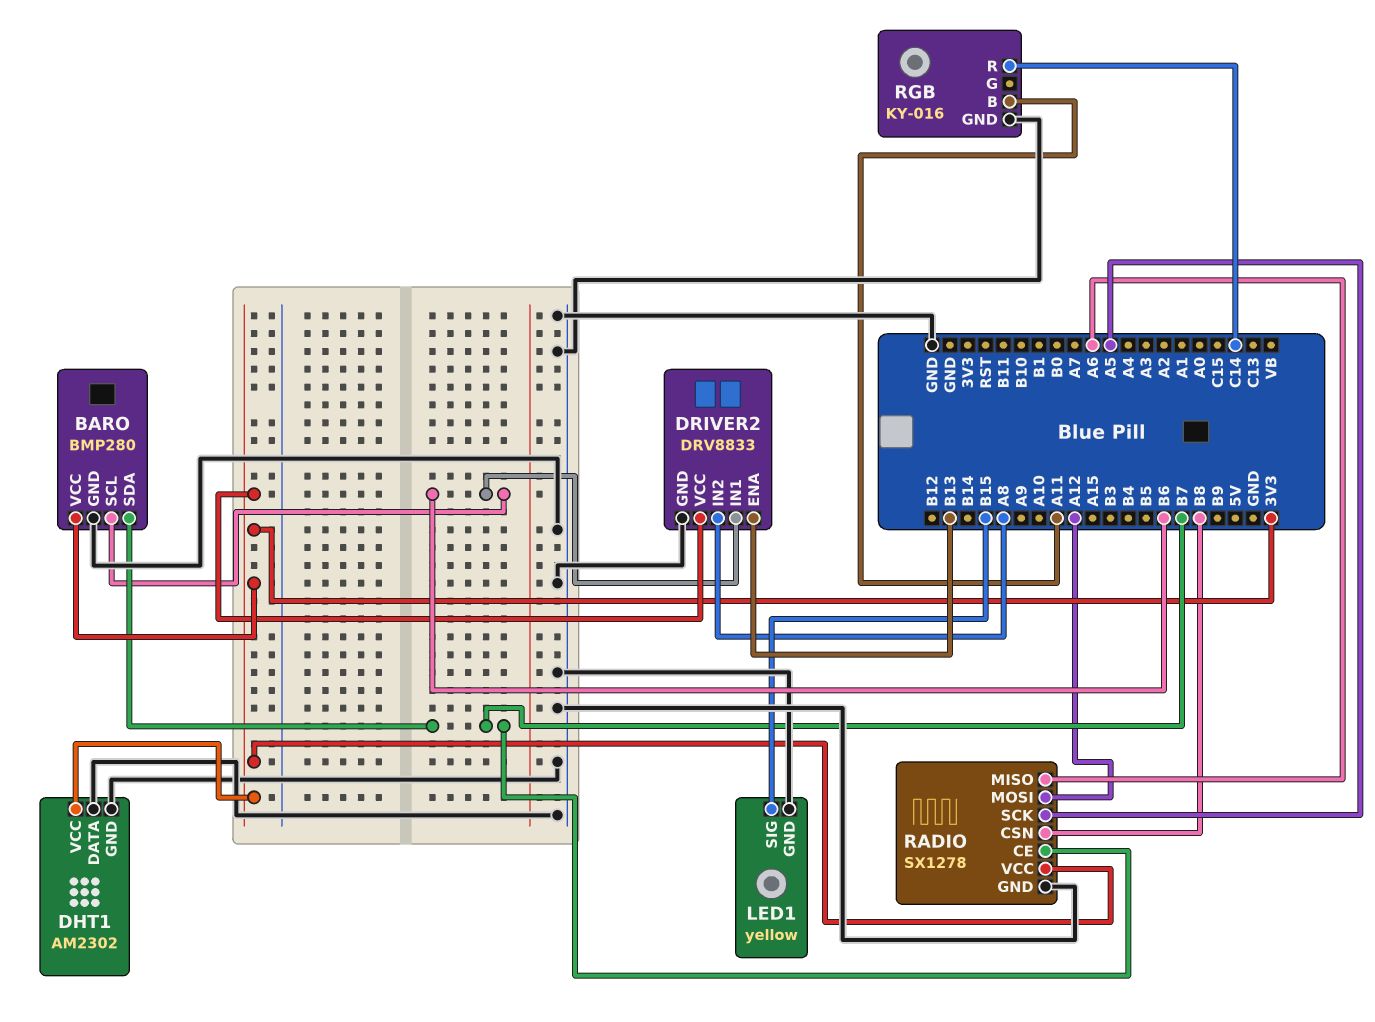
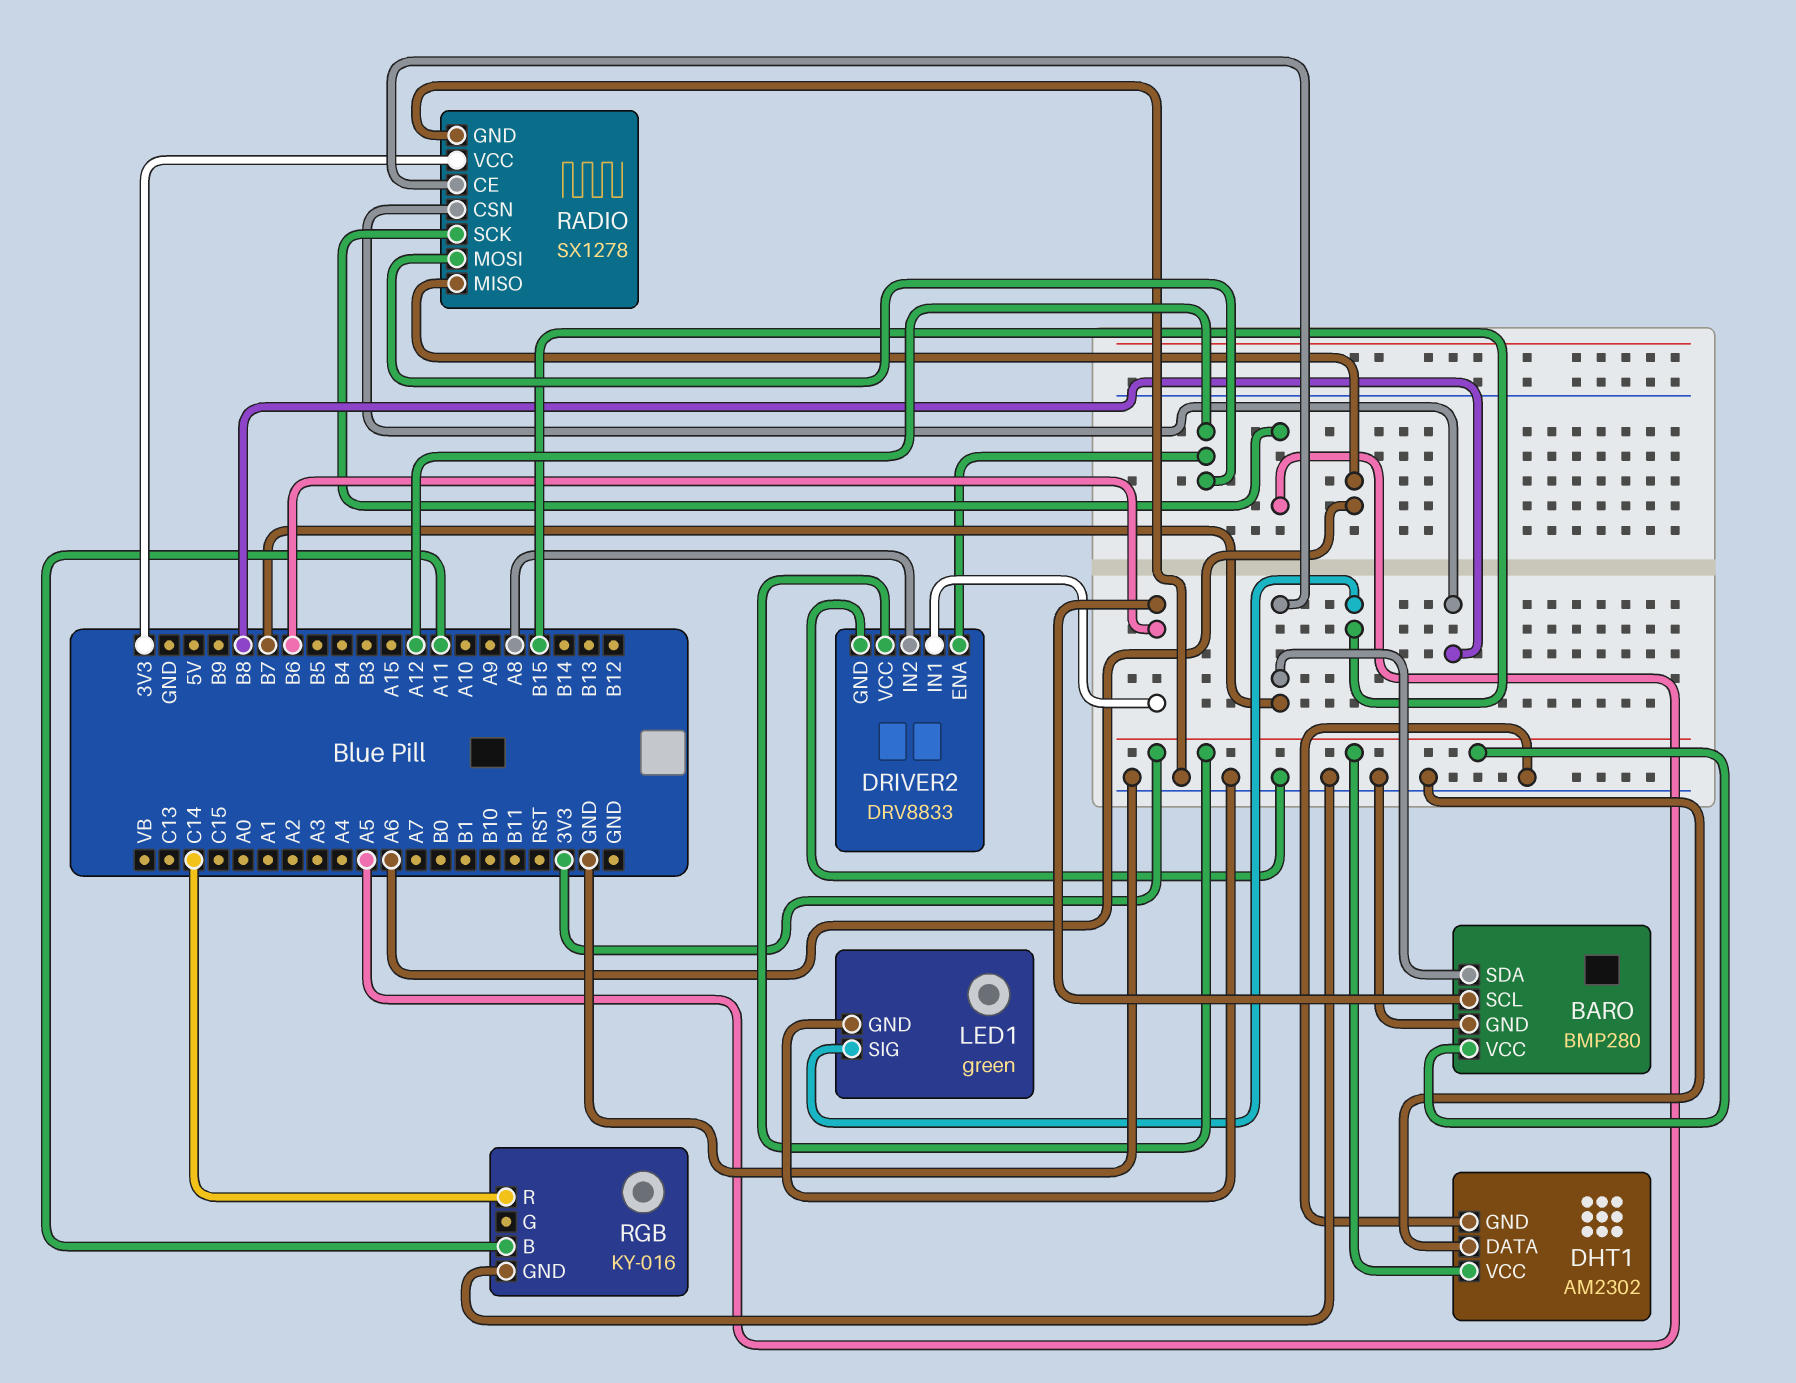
DRIVER2 pin ENA: B13 -> A12
LED1: yellow -> green

